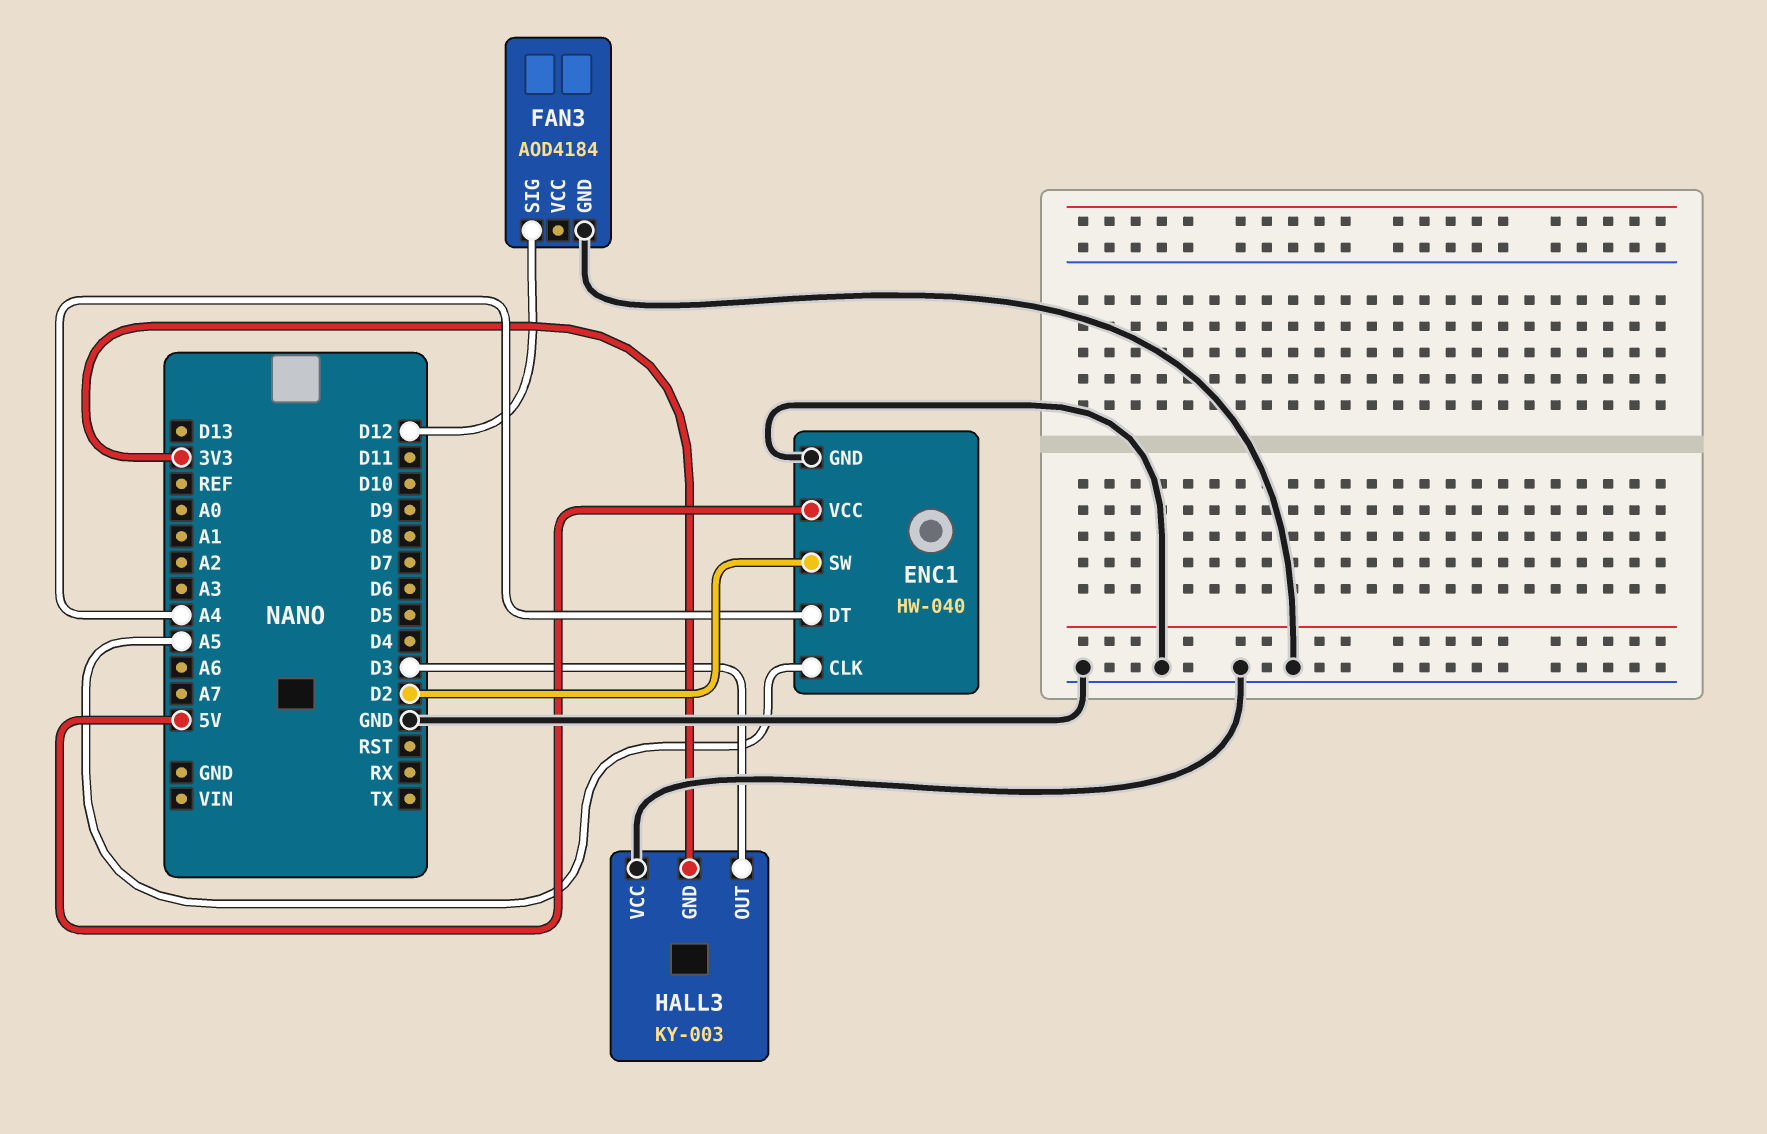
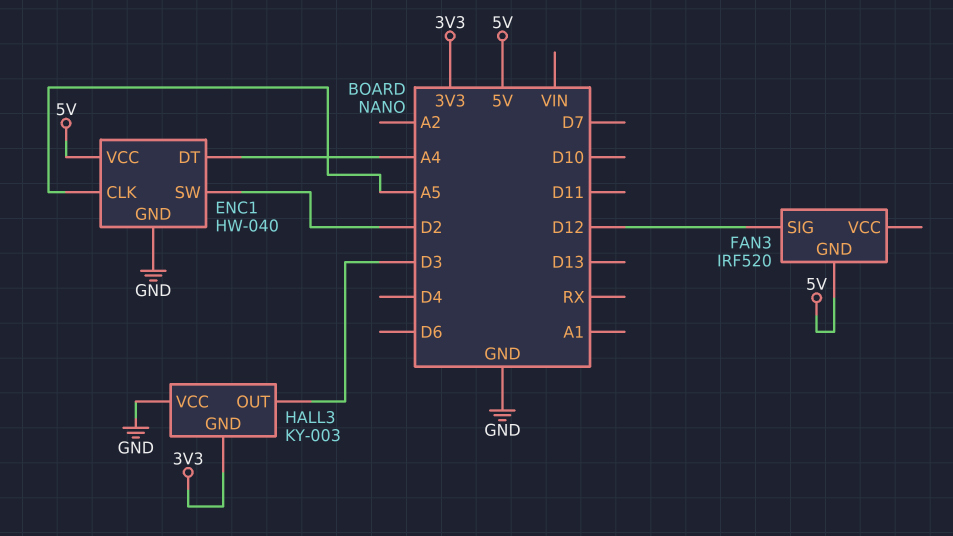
FAN3: AOD4184 -> IRF520
FAN3 pin GND: GND -> 5V

